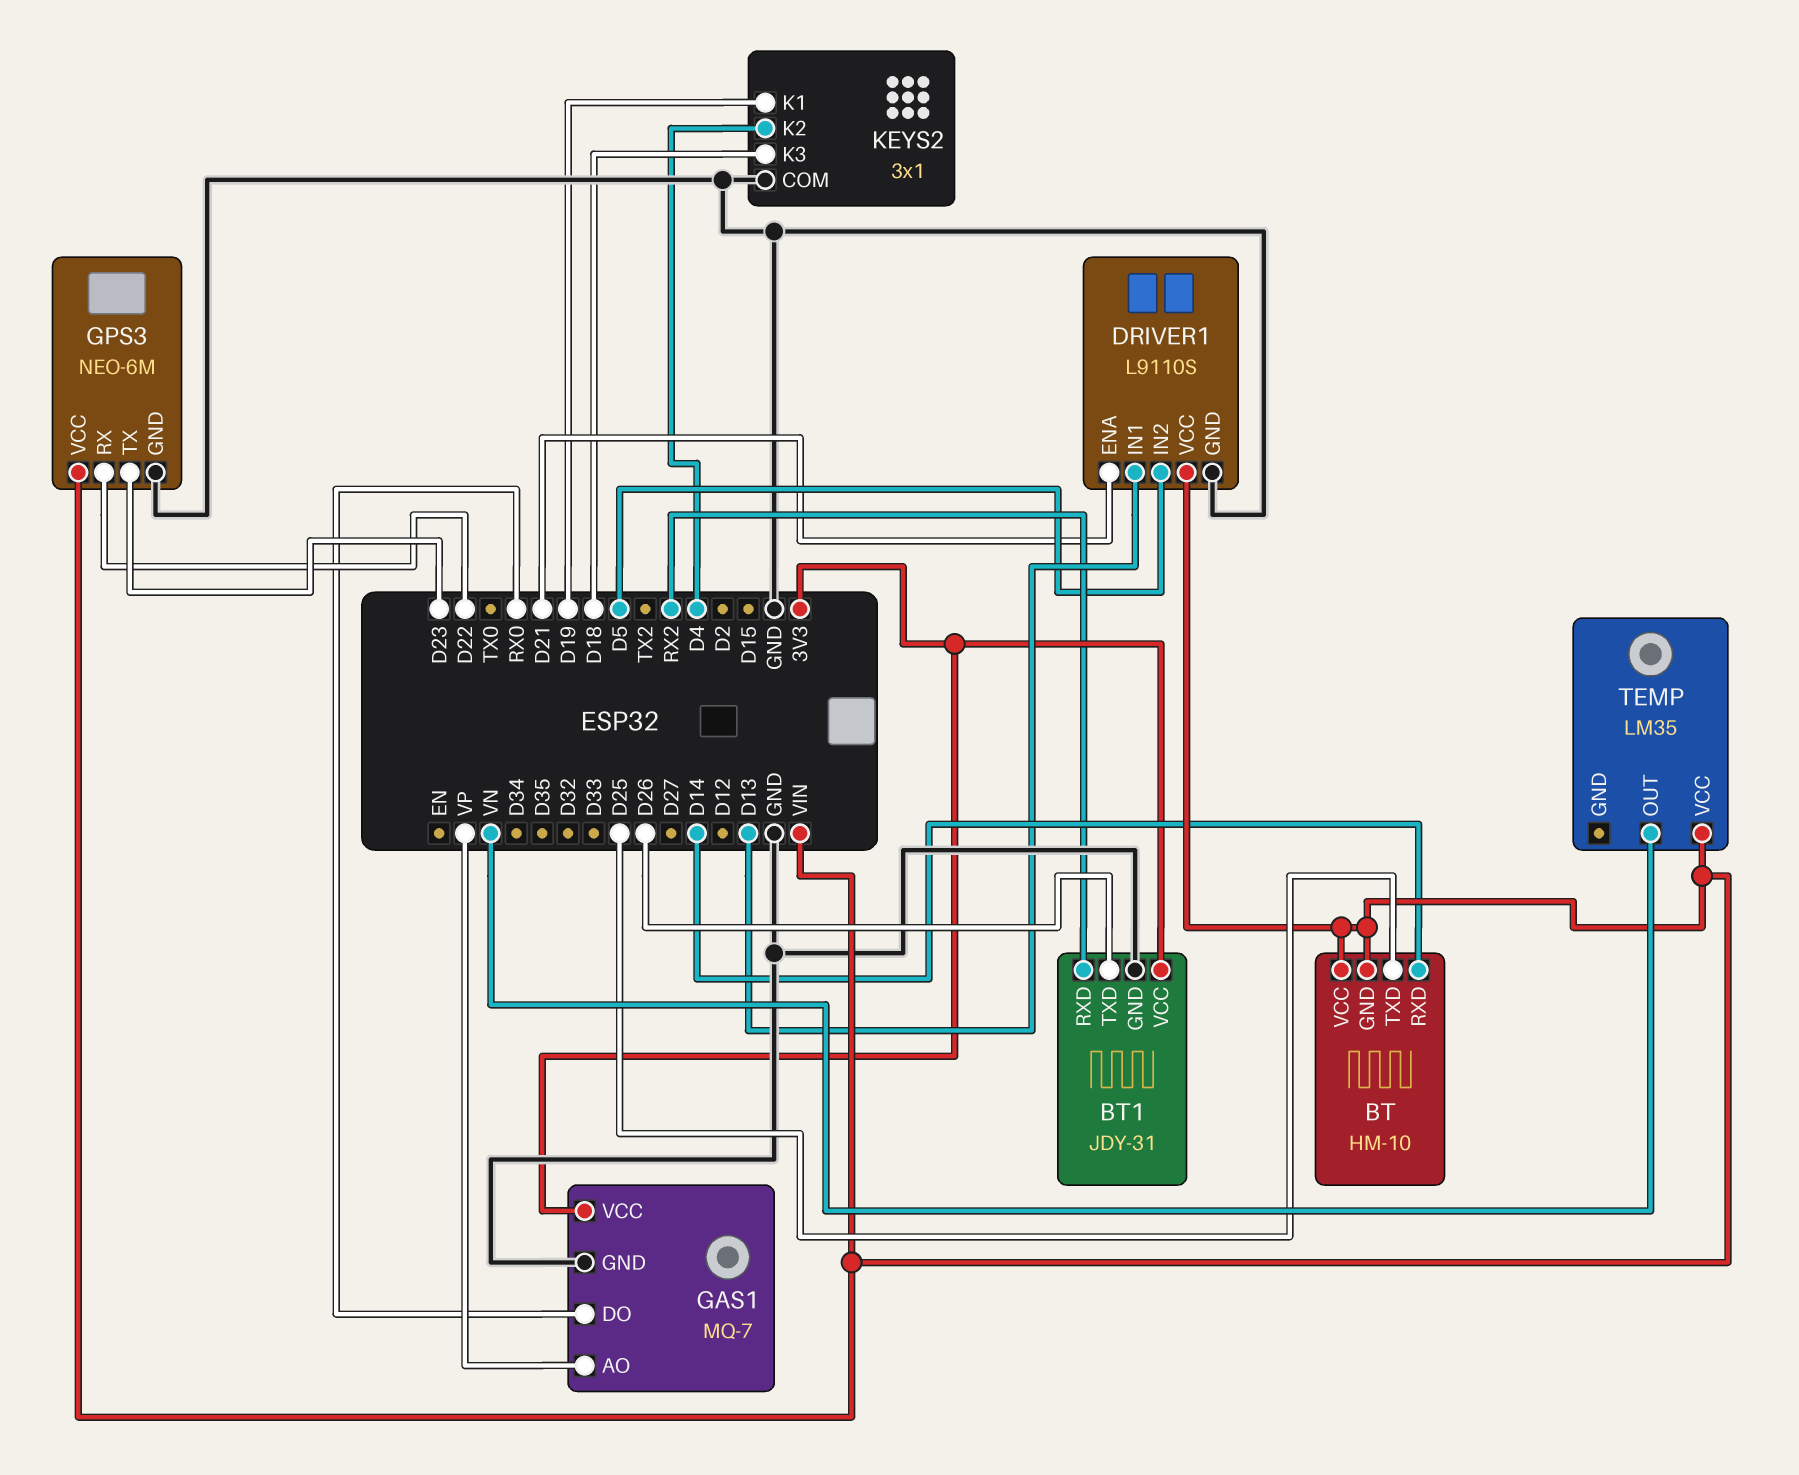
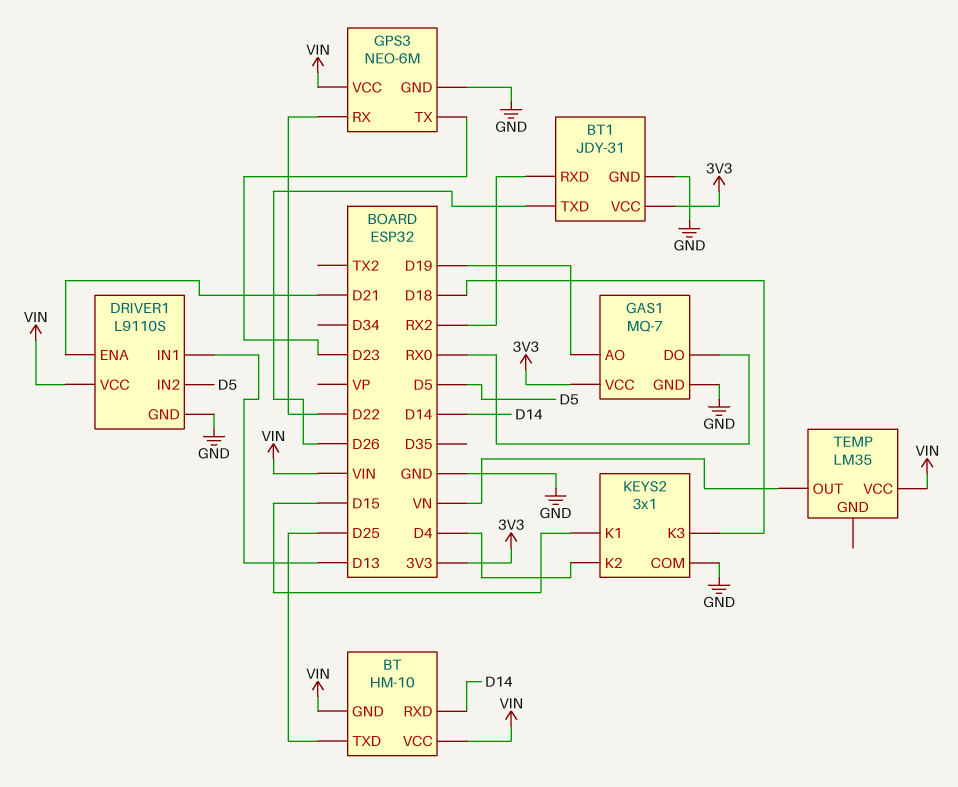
GAS1 pin AO: VP -> D19
KEYS2 pin K1: D19 -> D15

